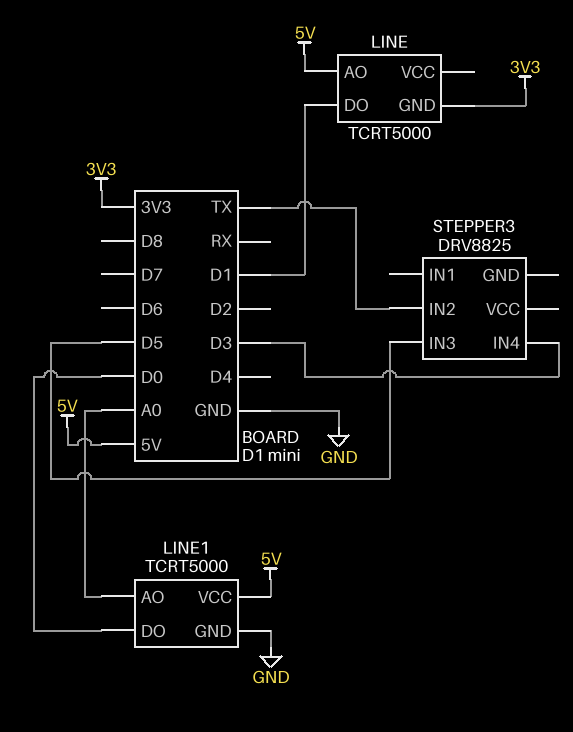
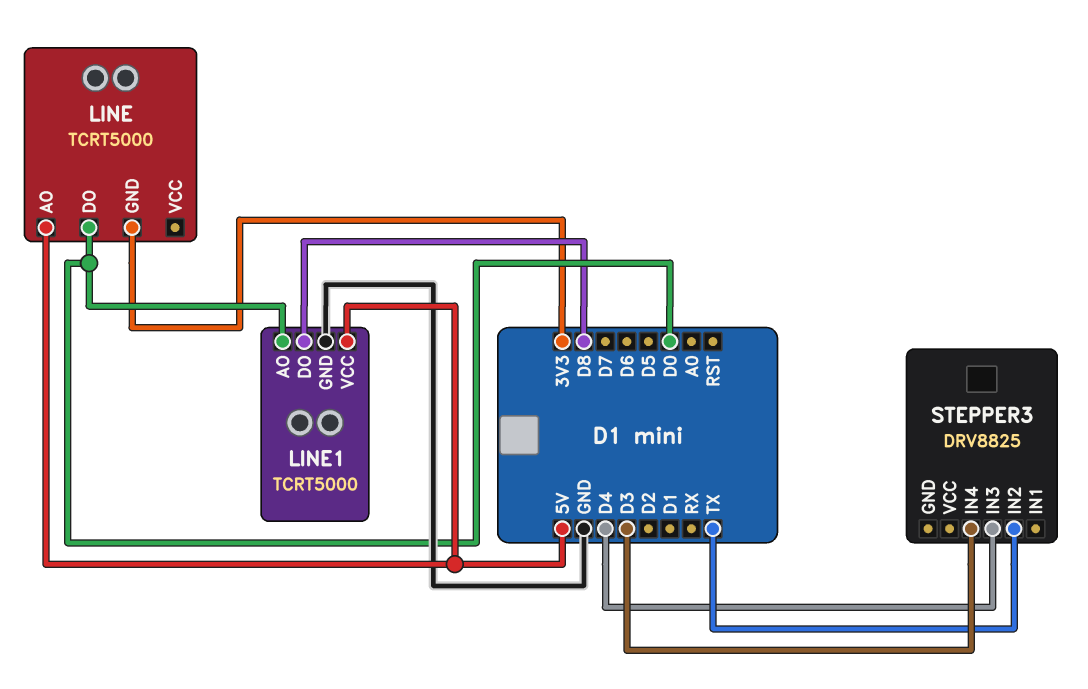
LINE pin DO: D1 -> D0
LINE1 pin AO: A0 -> D0
LINE1 pin DO: D0 -> D8
STEPPER3 pin IN3: D5 -> D4

